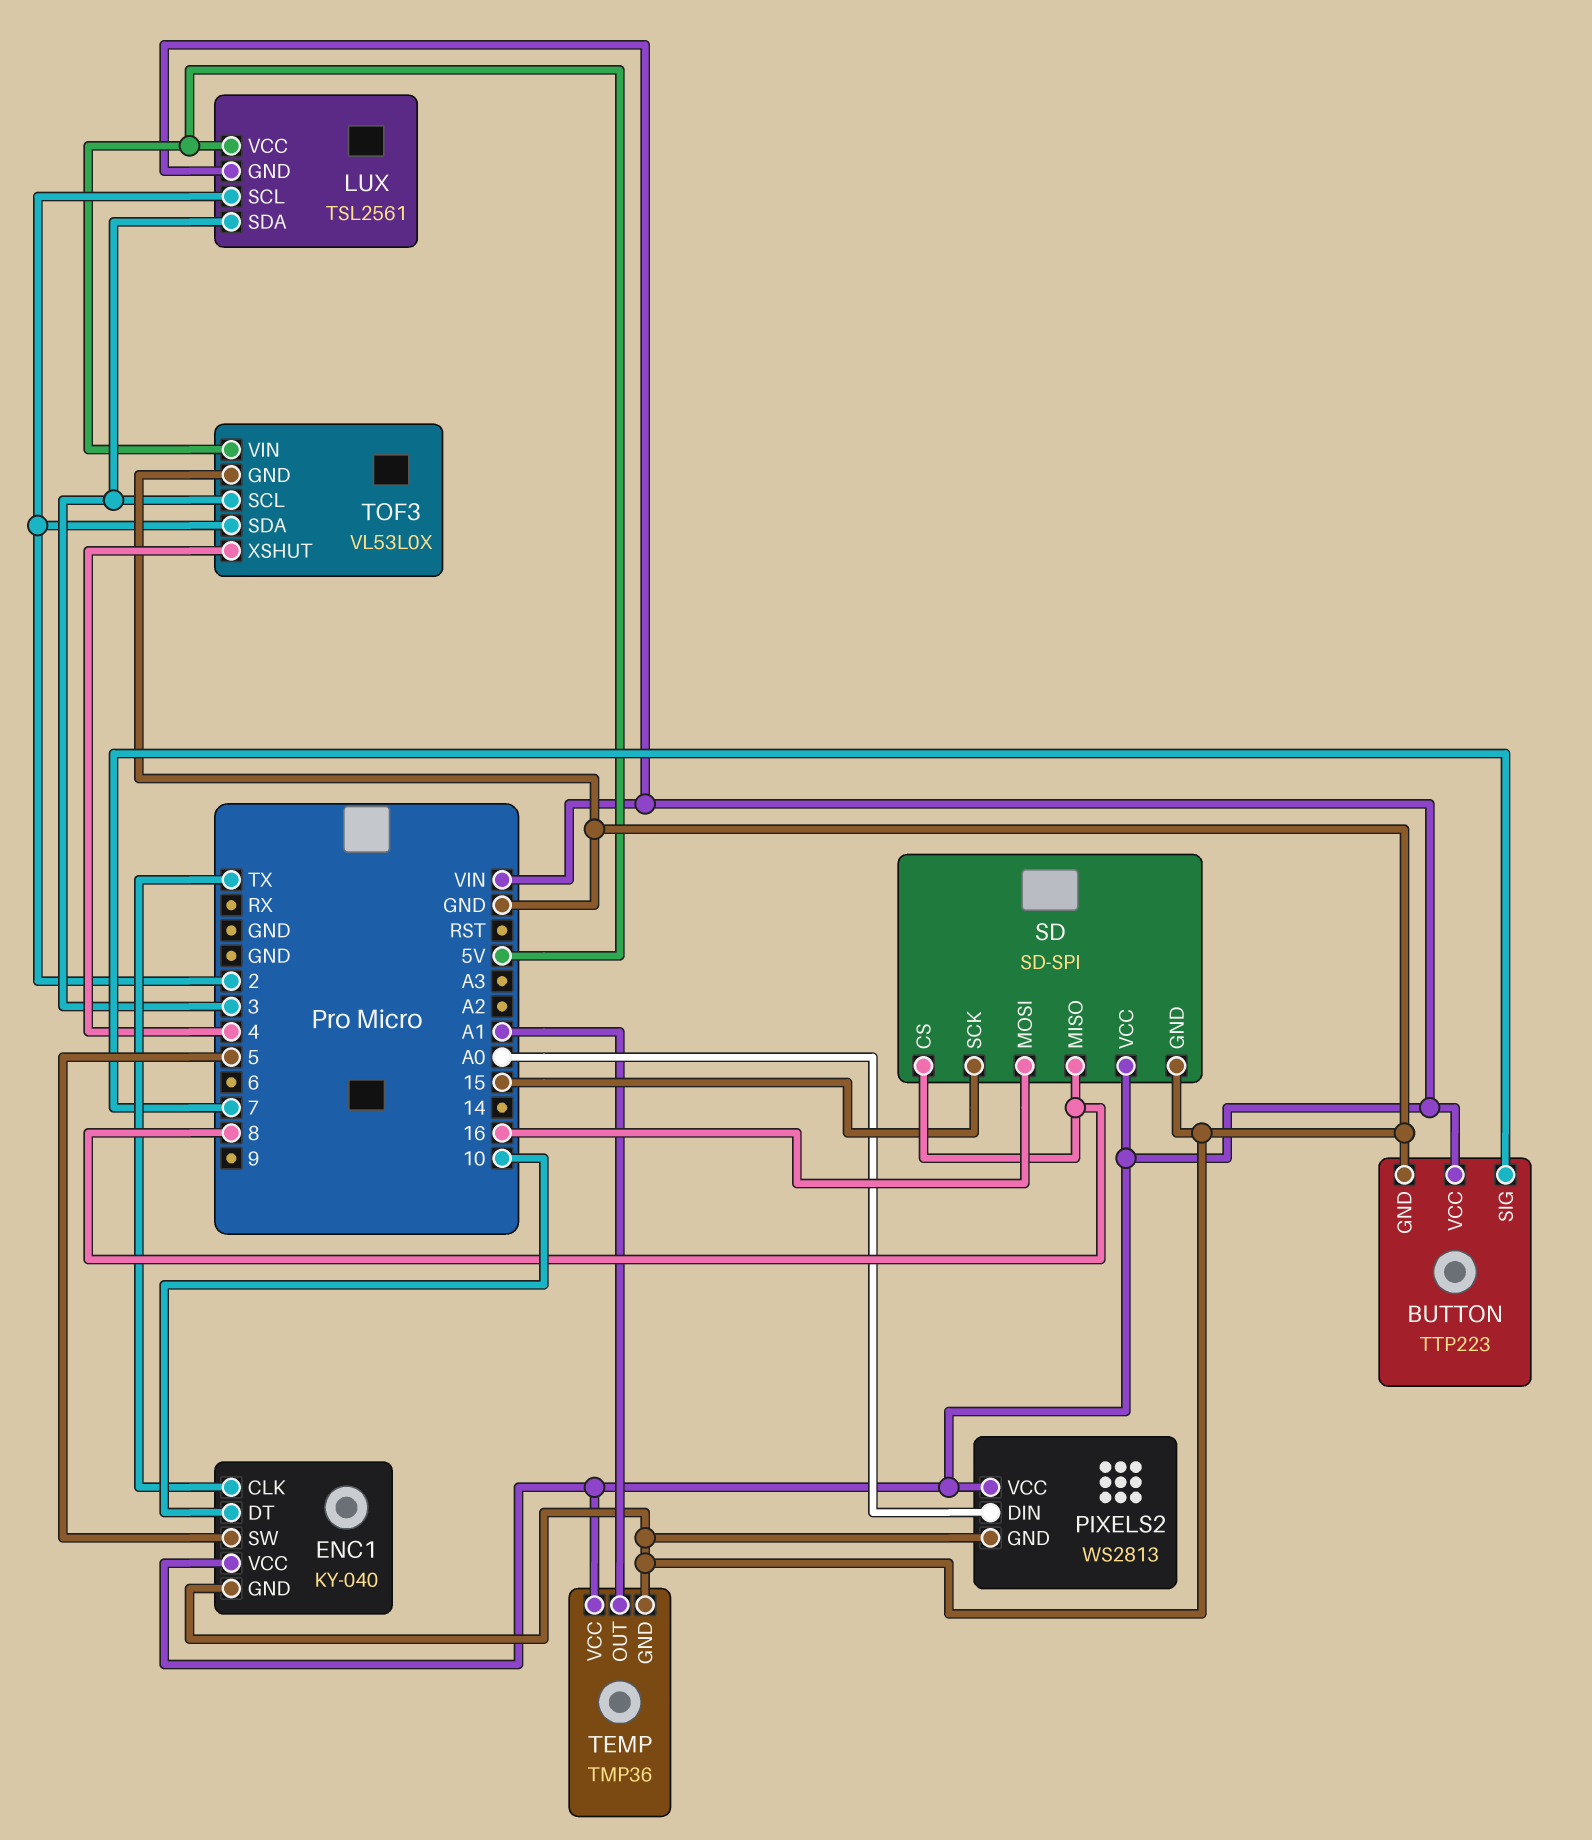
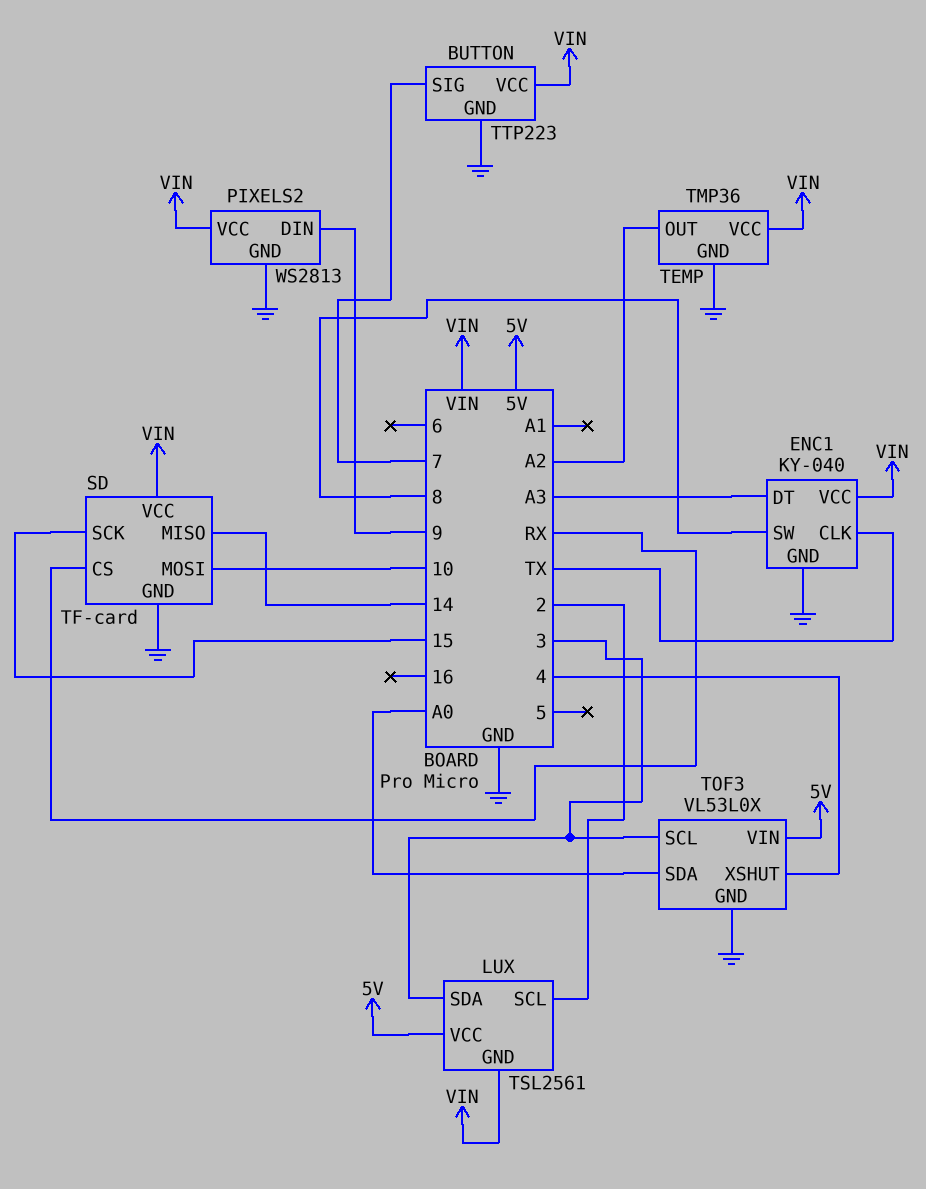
ENC1 pin DT: 10 -> A3
ENC1 pin SW: 5 -> 8
PIXELS2 pin DIN: A0 -> 9
SD: SD-SPI -> TF-card
SD pin CS: 8 -> RX
SD pin MISO: 8 -> 14
SD pin MOSI: 16 -> 10
TEMP pin OUT: A1 -> A2
TOF3 pin SDA: 2 -> A0

